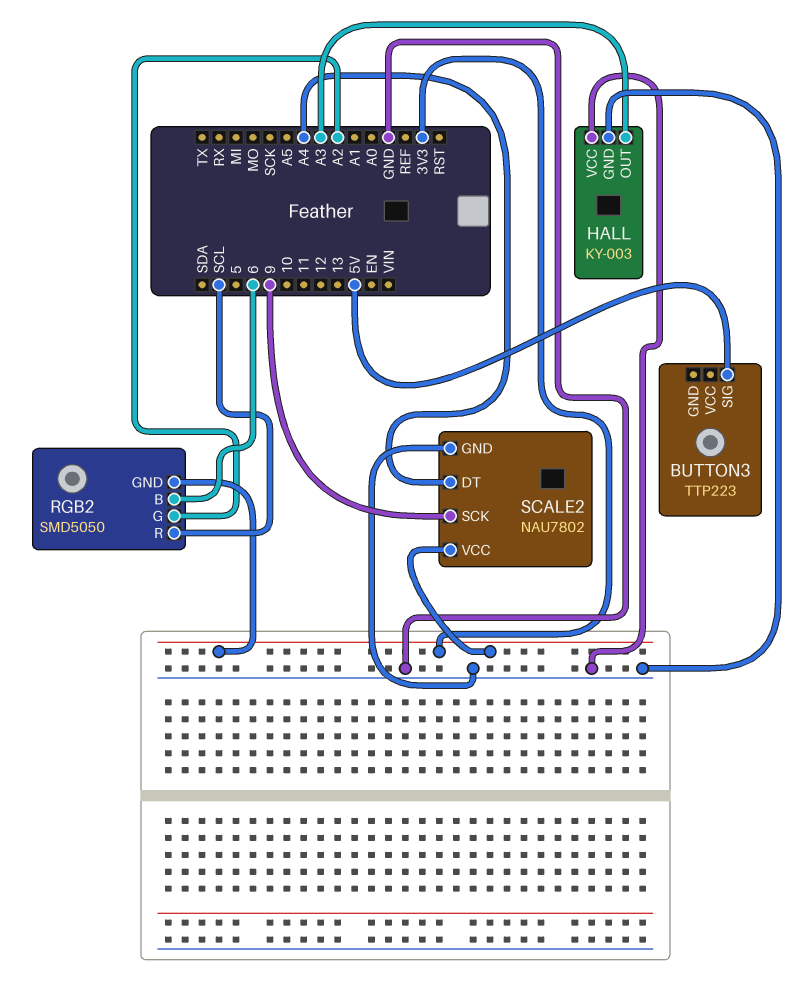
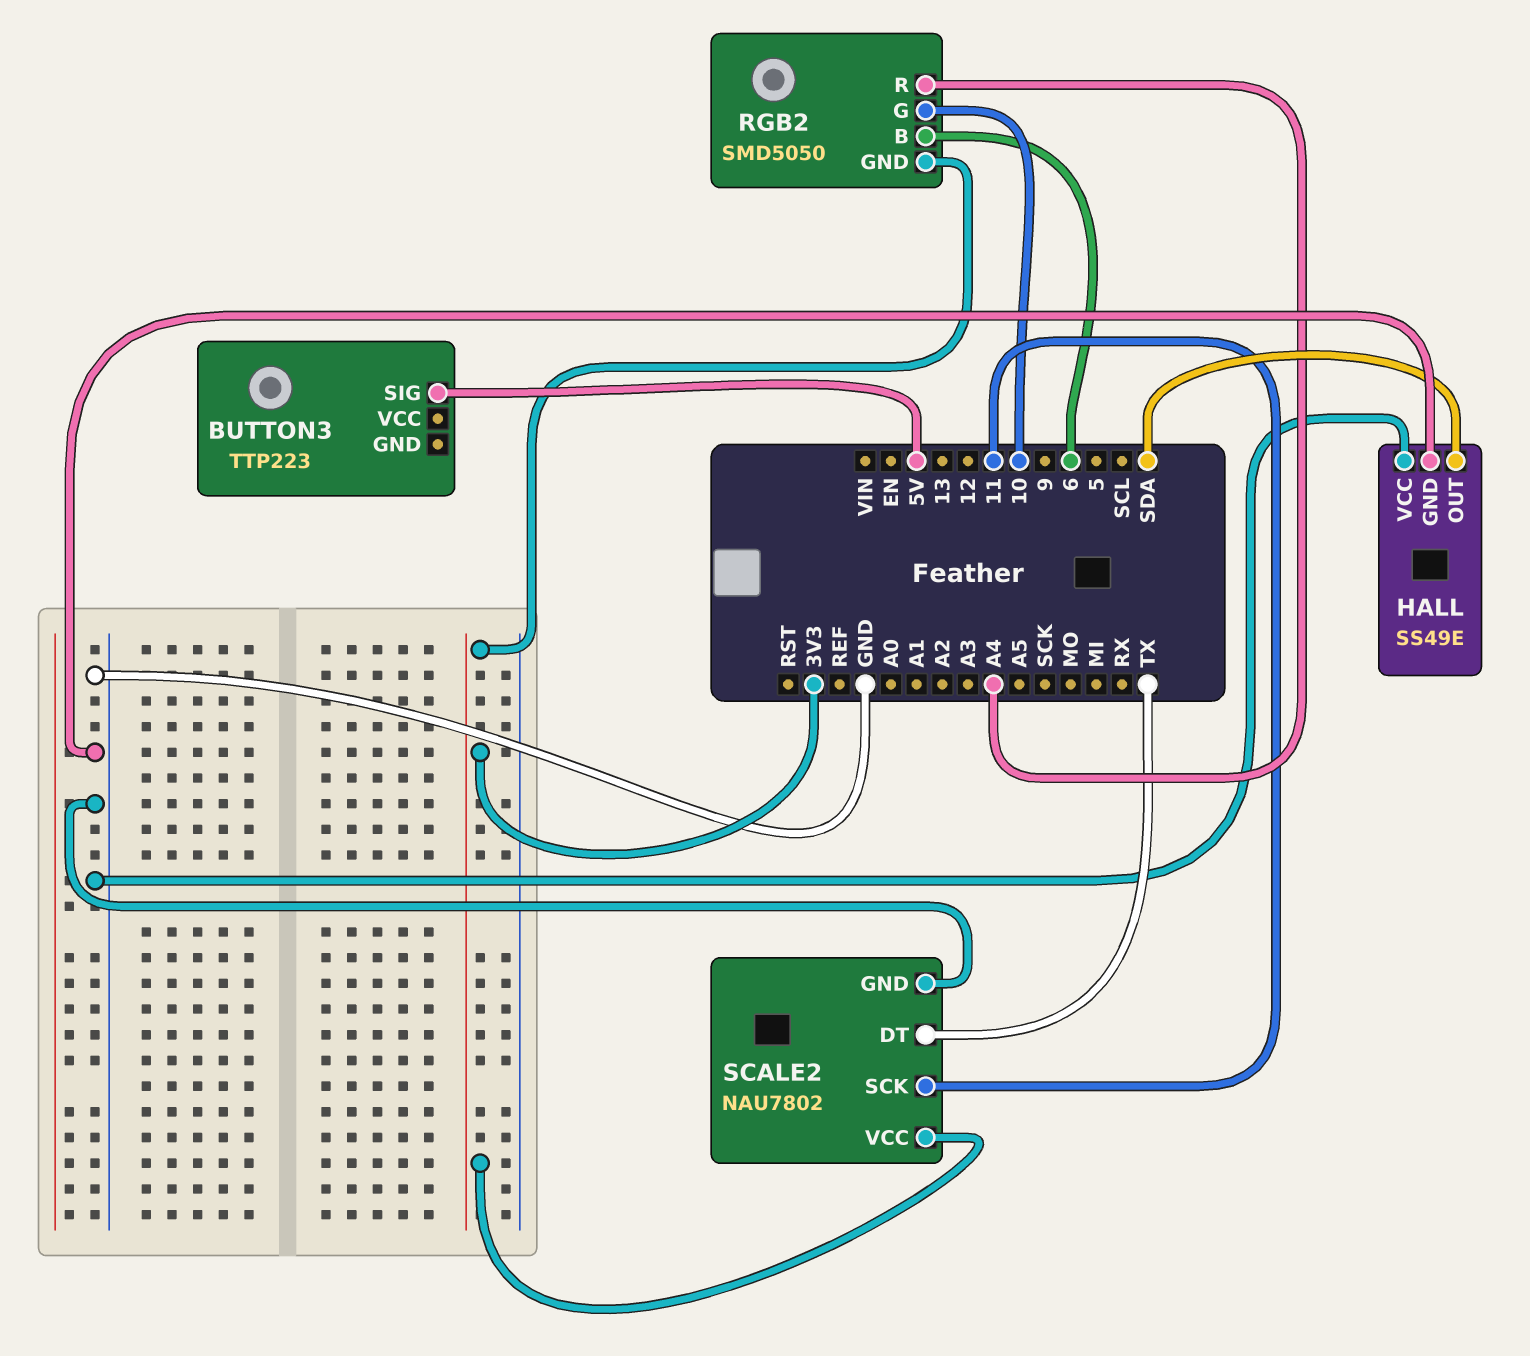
HALL: KY-003 -> SS49E
HALL pin OUT: A3 -> SDA
RGB2 pin G: A2 -> 10
RGB2 pin R: SCL -> A4
SCALE2 pin DT: A4 -> TX
SCALE2 pin SCK: 9 -> 11

